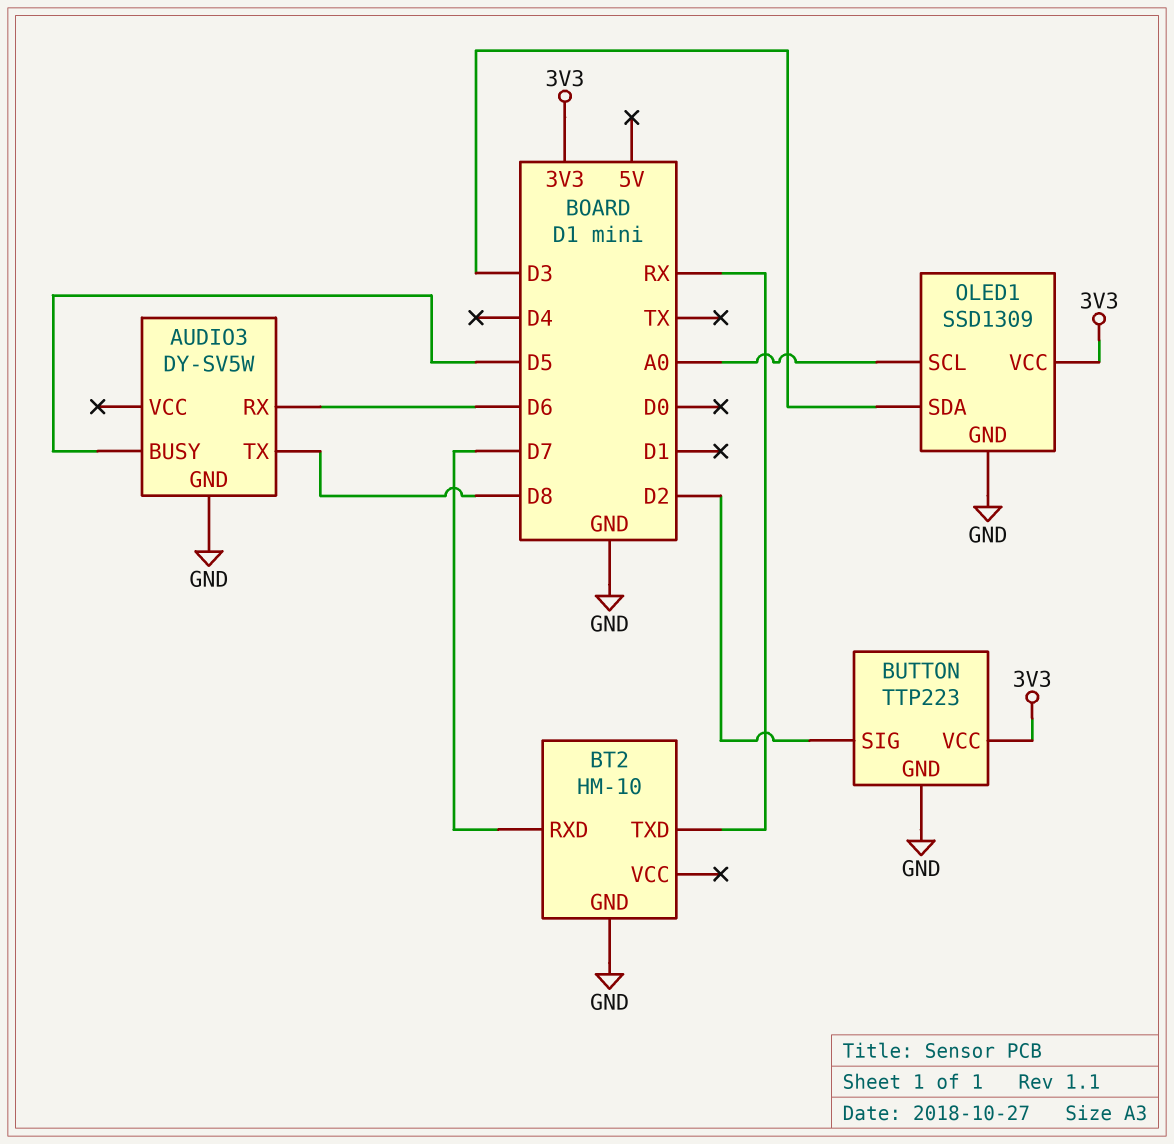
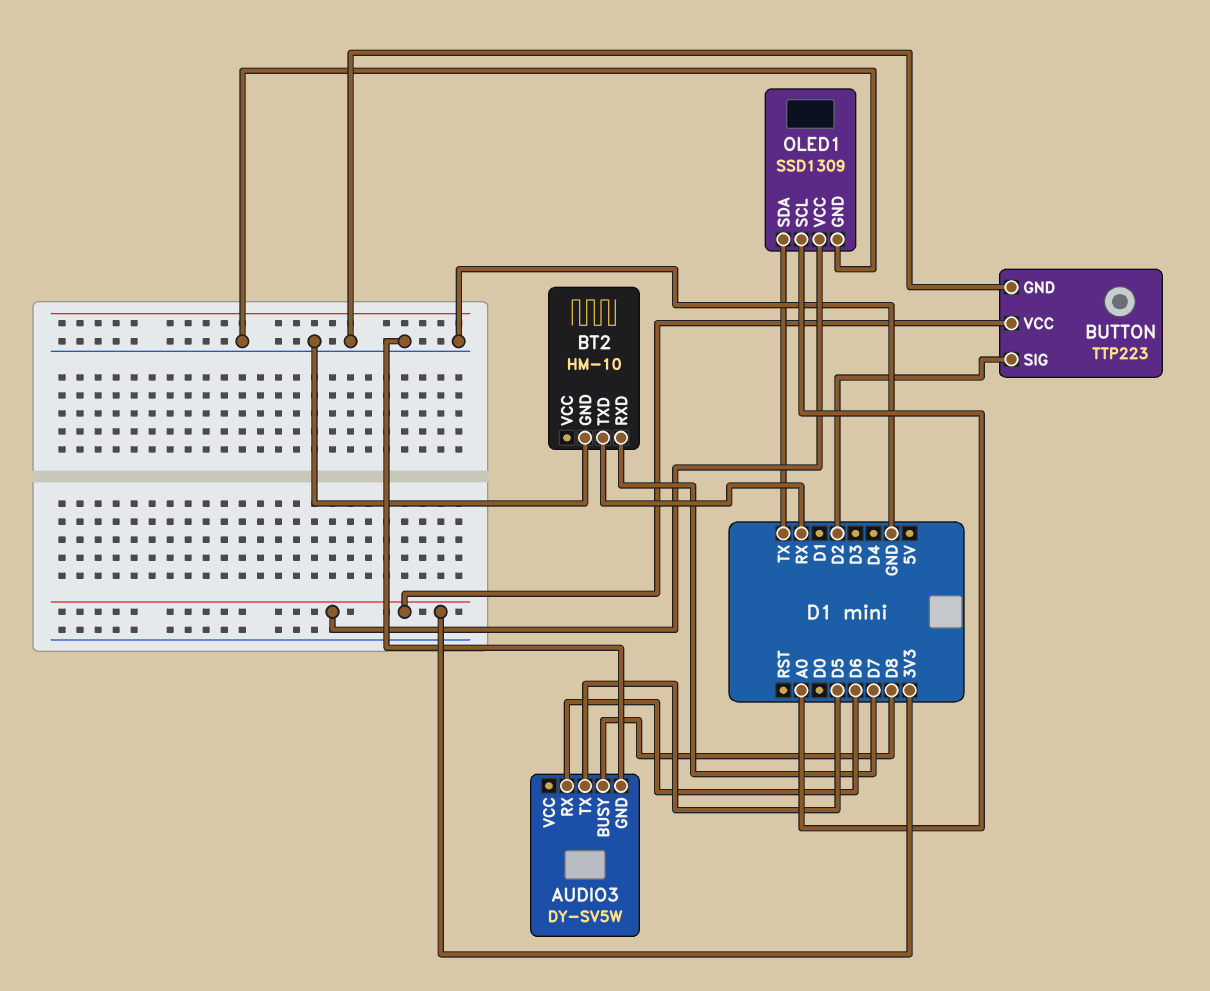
AUDIO3 pin BUSY: D5 -> D8
AUDIO3 pin TX: D8 -> D5
OLED1 pin SDA: D3 -> TX

